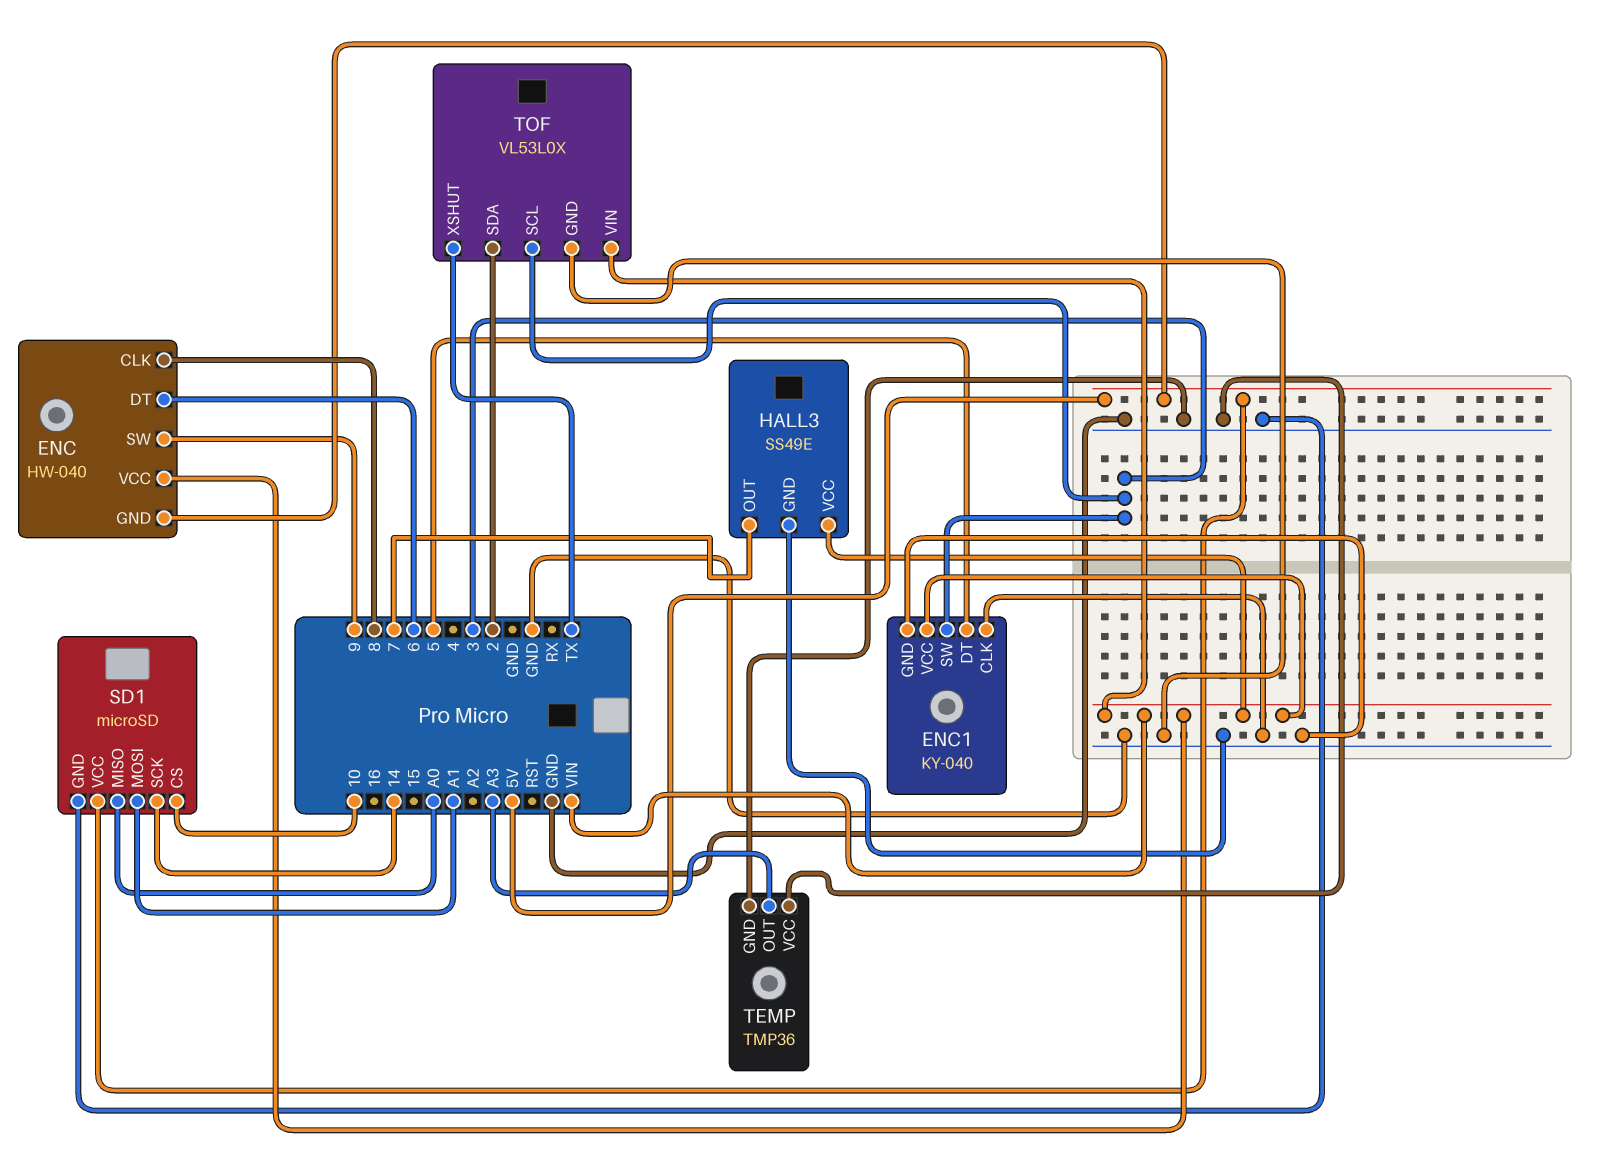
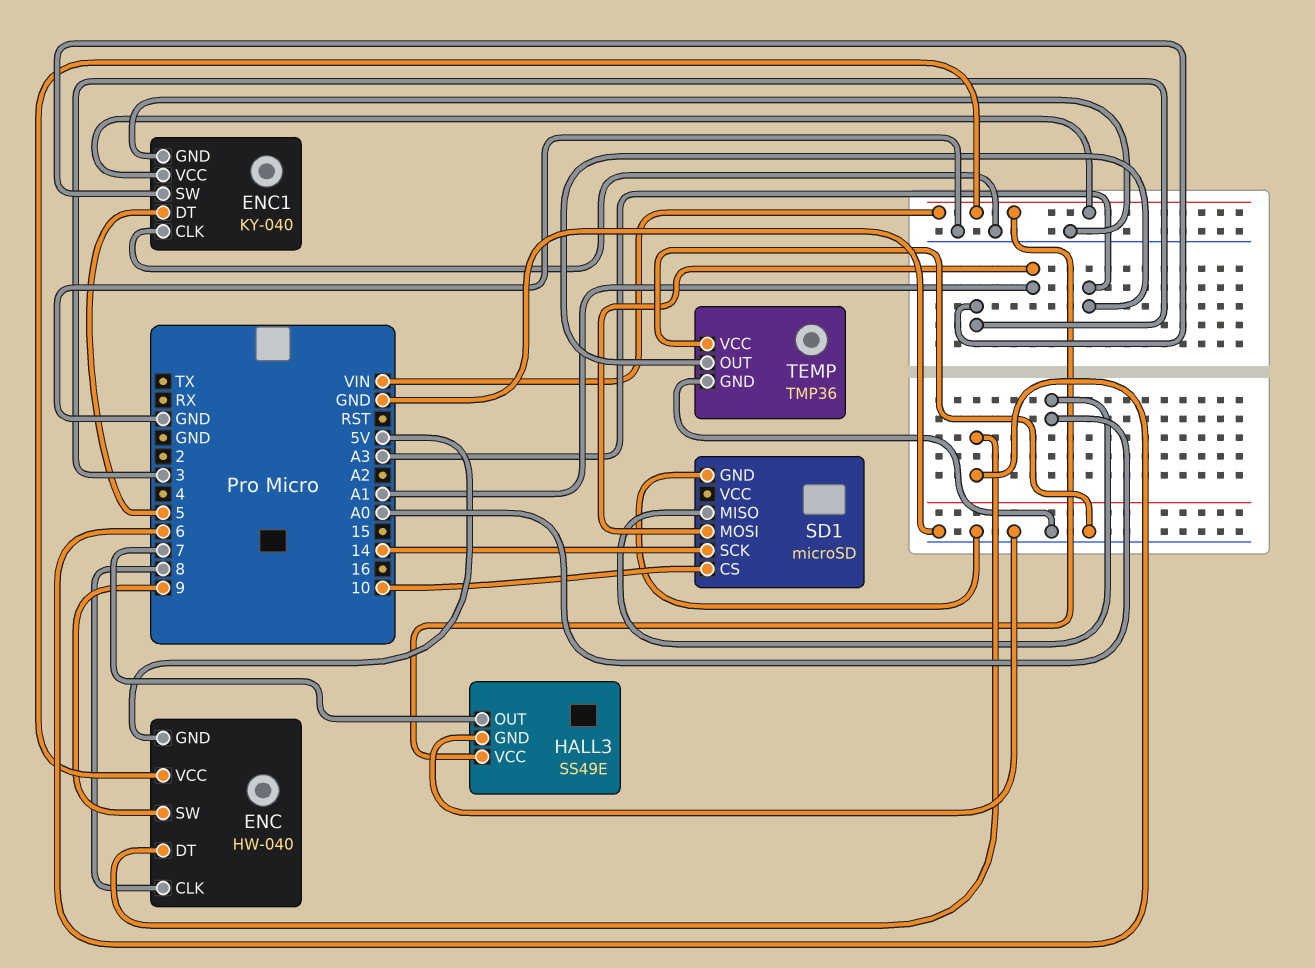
SD1 pin VCC: 5V -> none
TOF: VL53L0X -> none
TOF pin GND: GND -> none
TOF pin SCL: 3 -> none
TOF pin SDA: 2 -> none
TOF pin VIN: VIN -> none
TOF pin XSHUT: TX -> none

